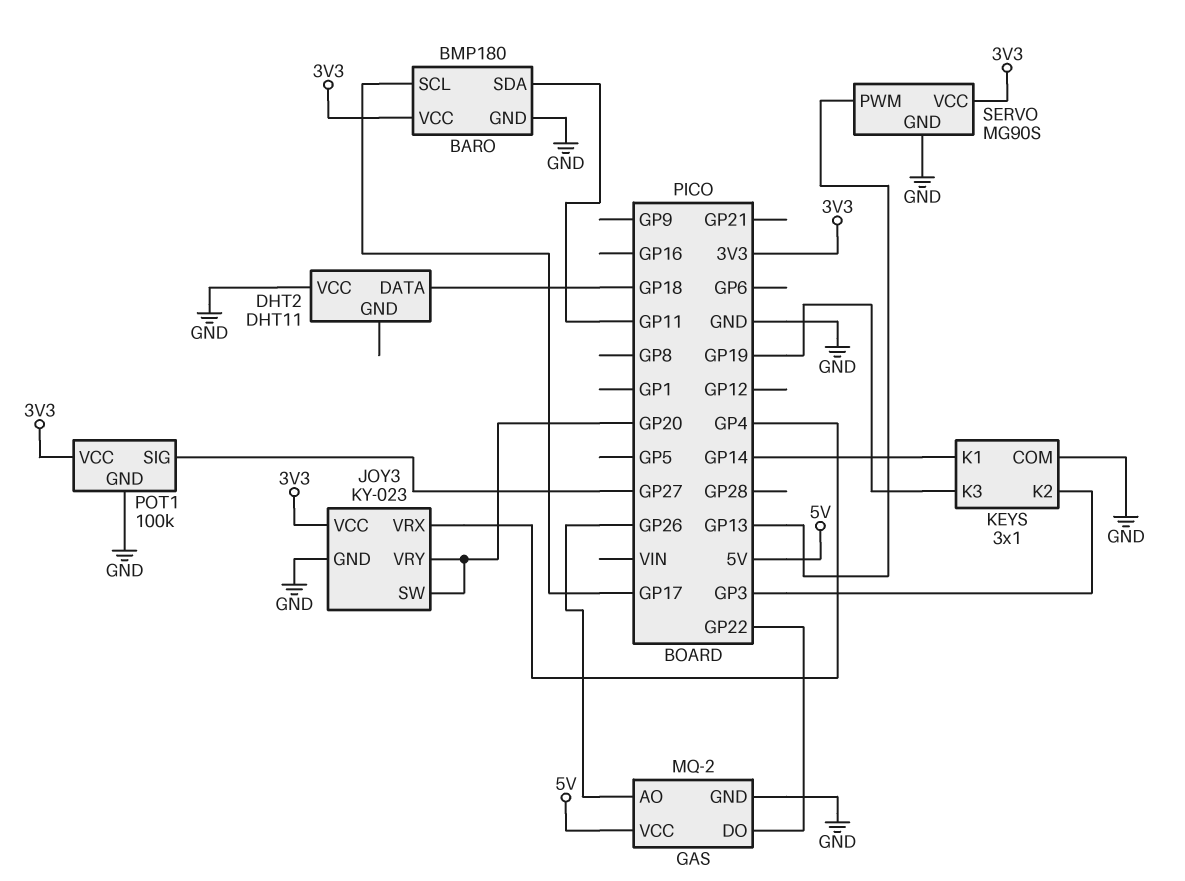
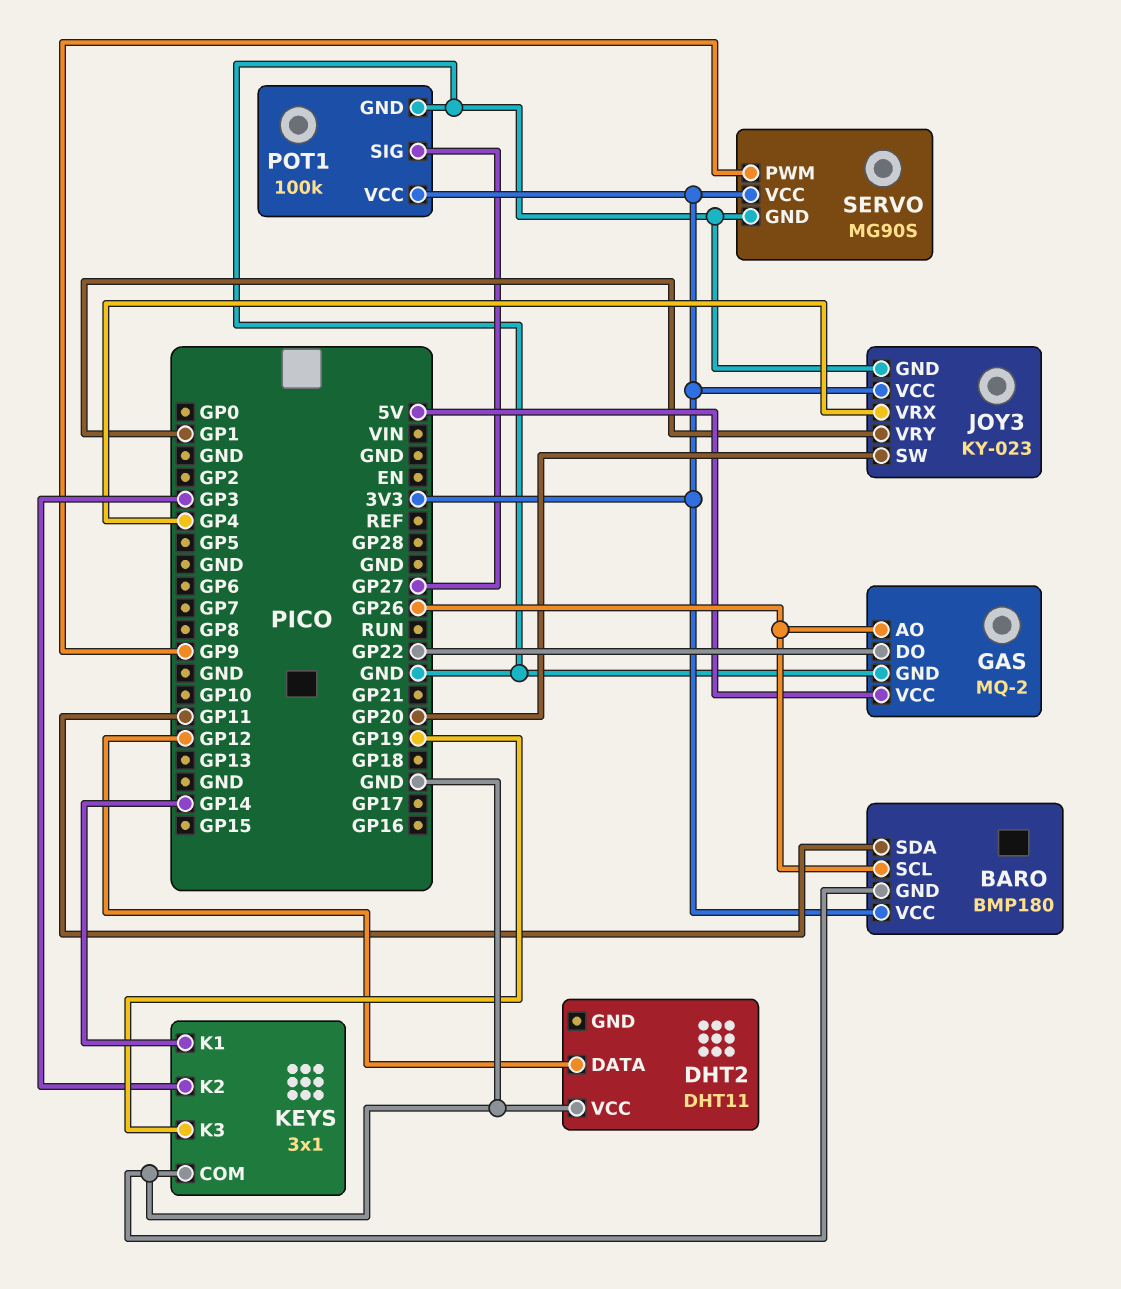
BARO pin SCL: GP17 -> GP26
DHT2 pin DATA: GP18 -> GP12
JOY3 pin VRY: GP20 -> GP1
SERVO pin PWM: GP13 -> GP9

